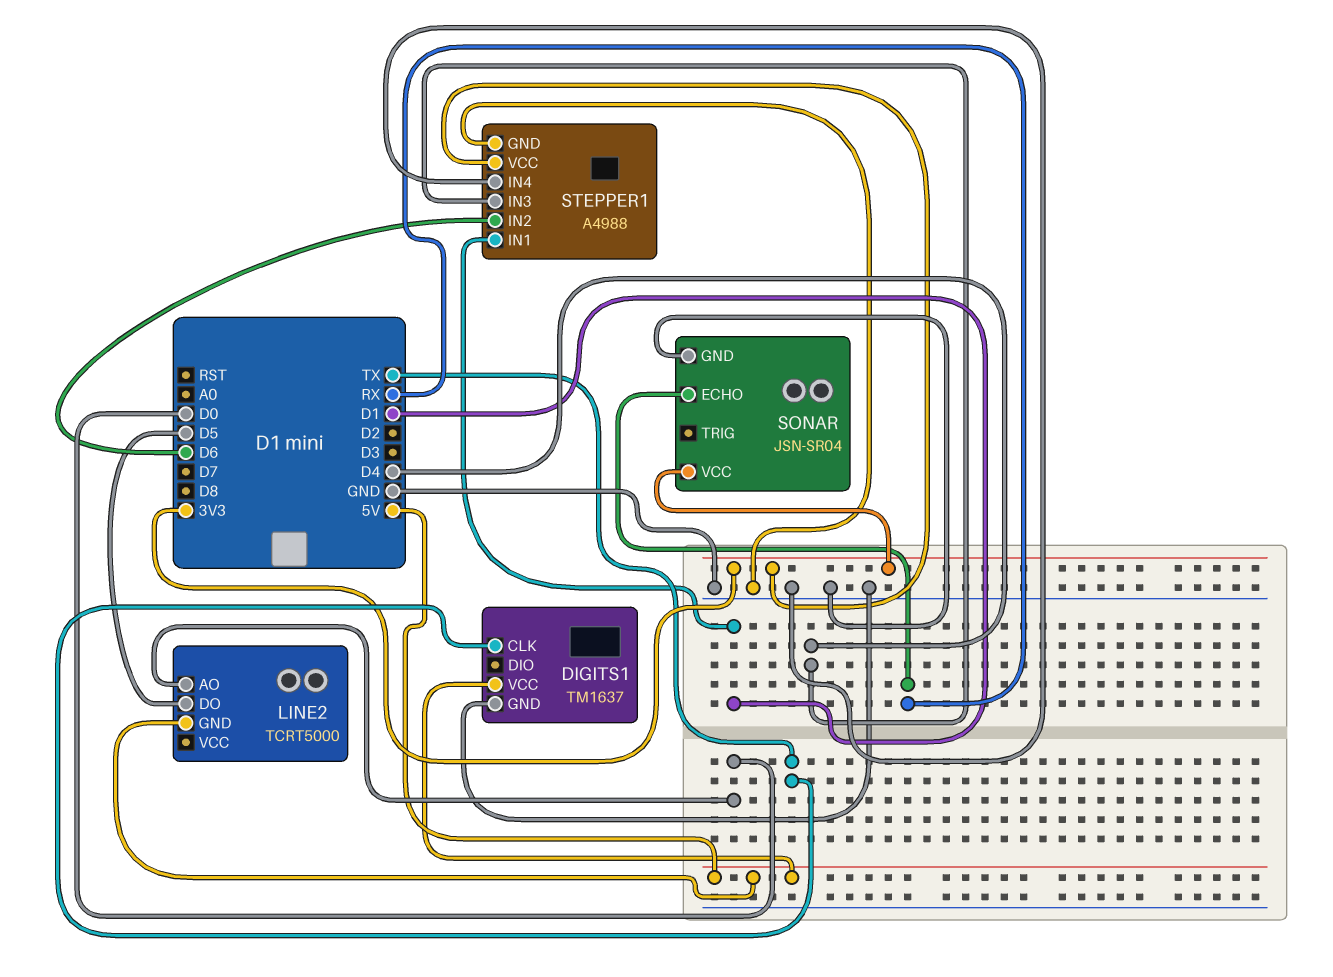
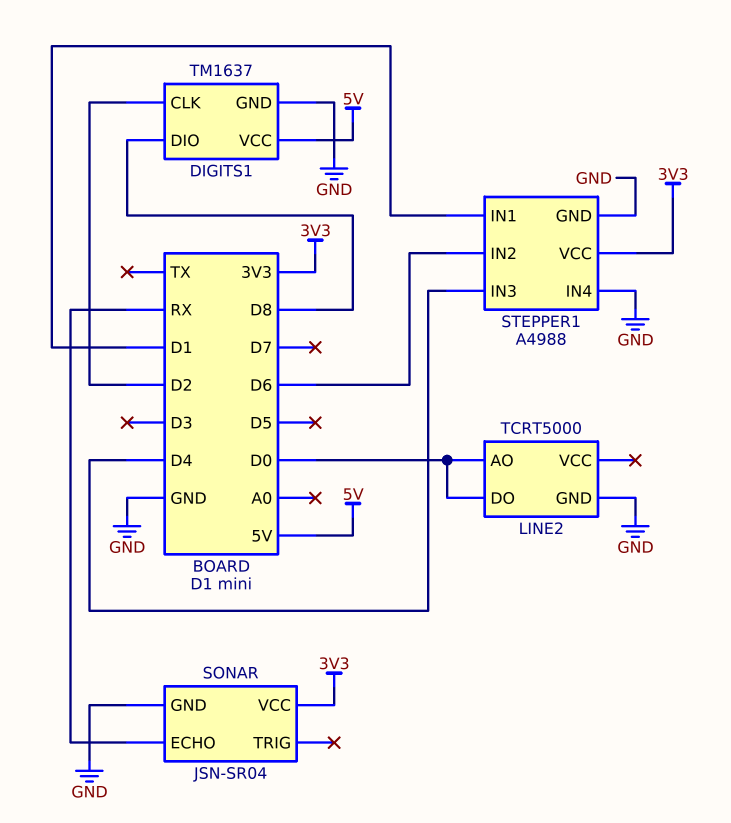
DIGITS1 pin CLK: TX -> D2
DIGITS1 pin DIO: none -> D8
LINE2 pin DO: D5 -> D0
LINE2 pin GND: 5V -> GND

